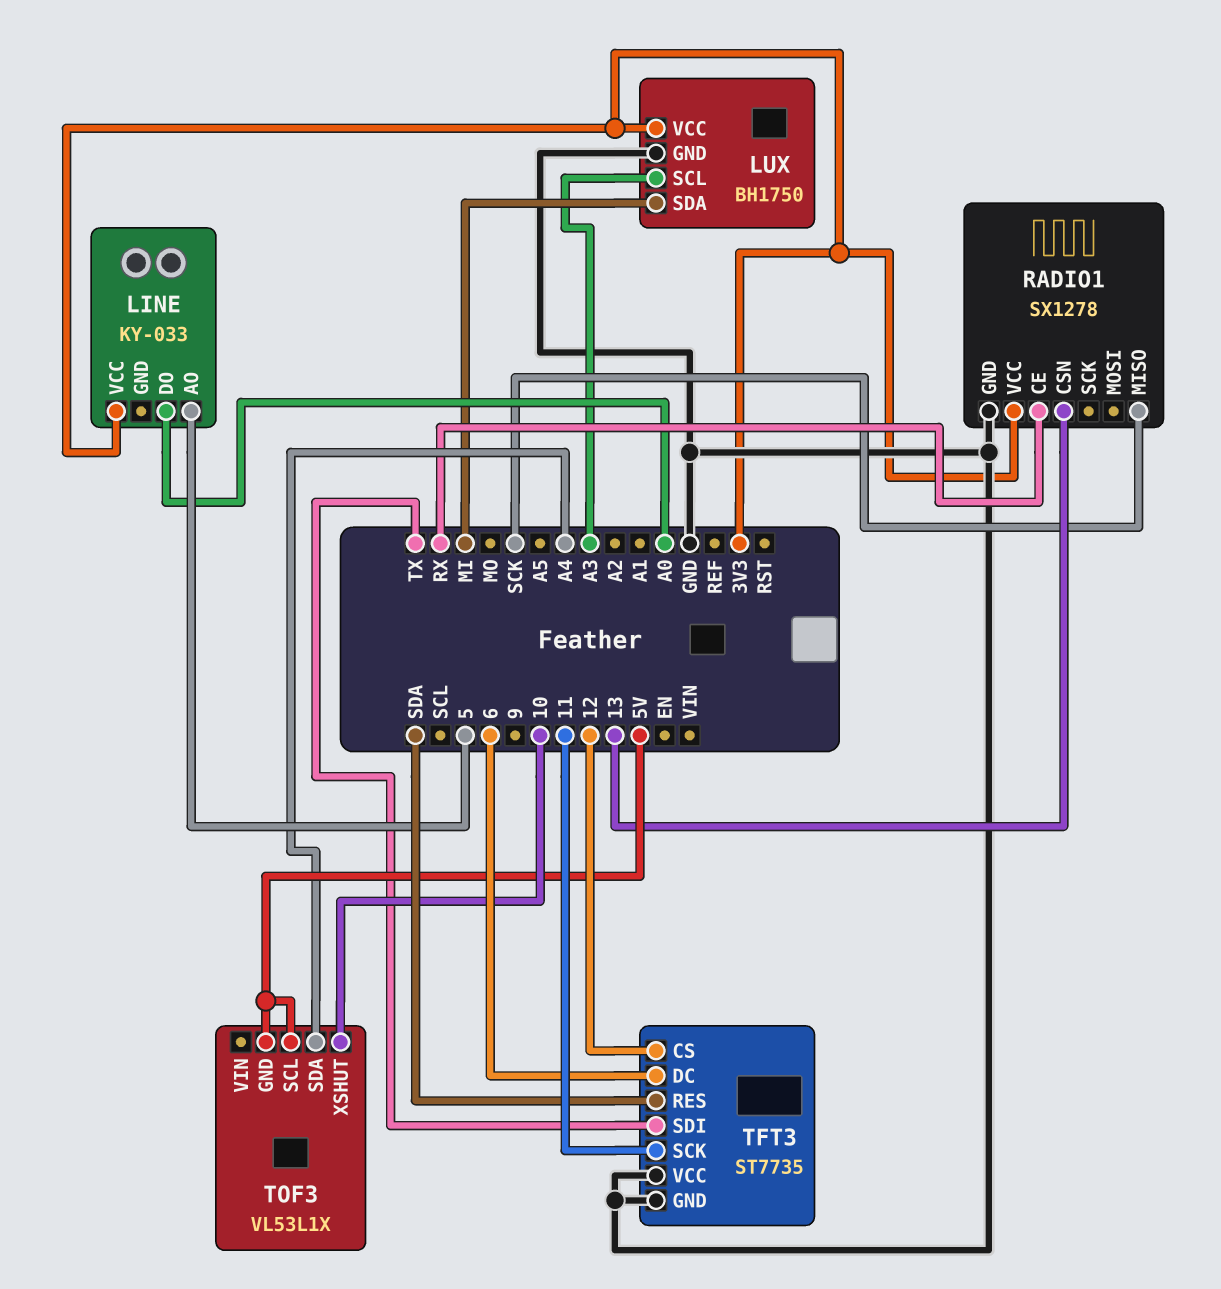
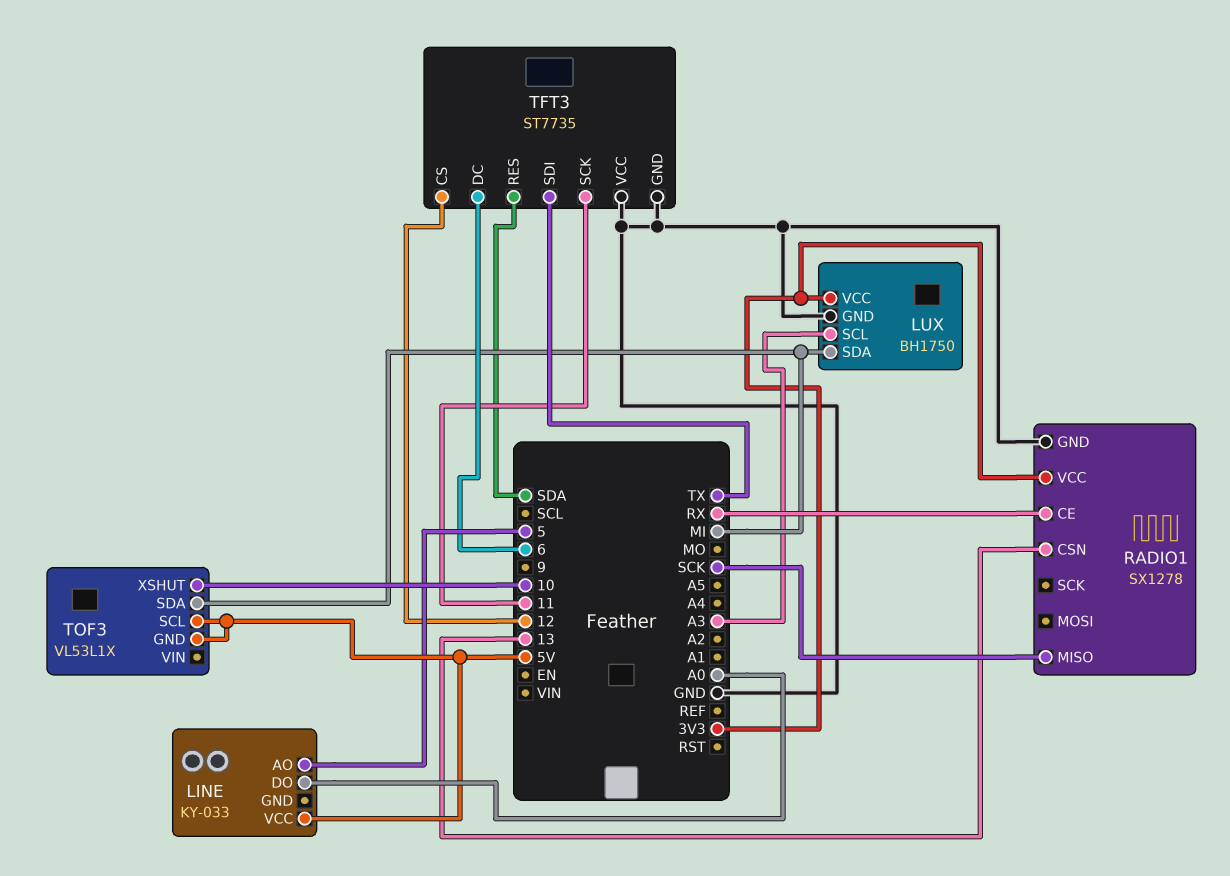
LINE pin VCC: 3V3 -> 5V
TOF3 pin SDA: A4 -> MI

